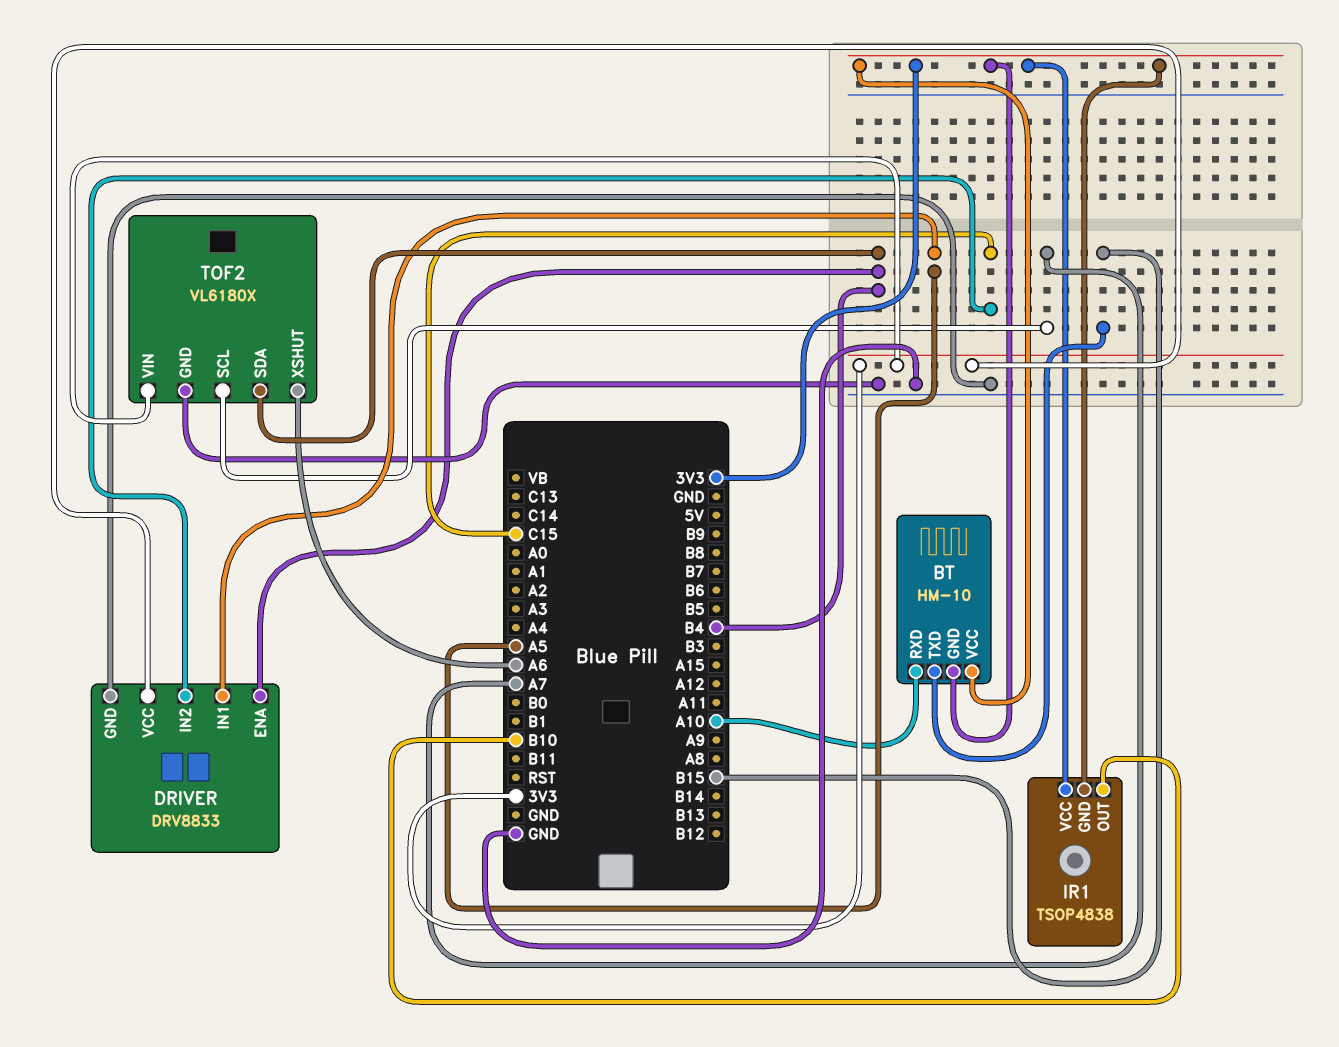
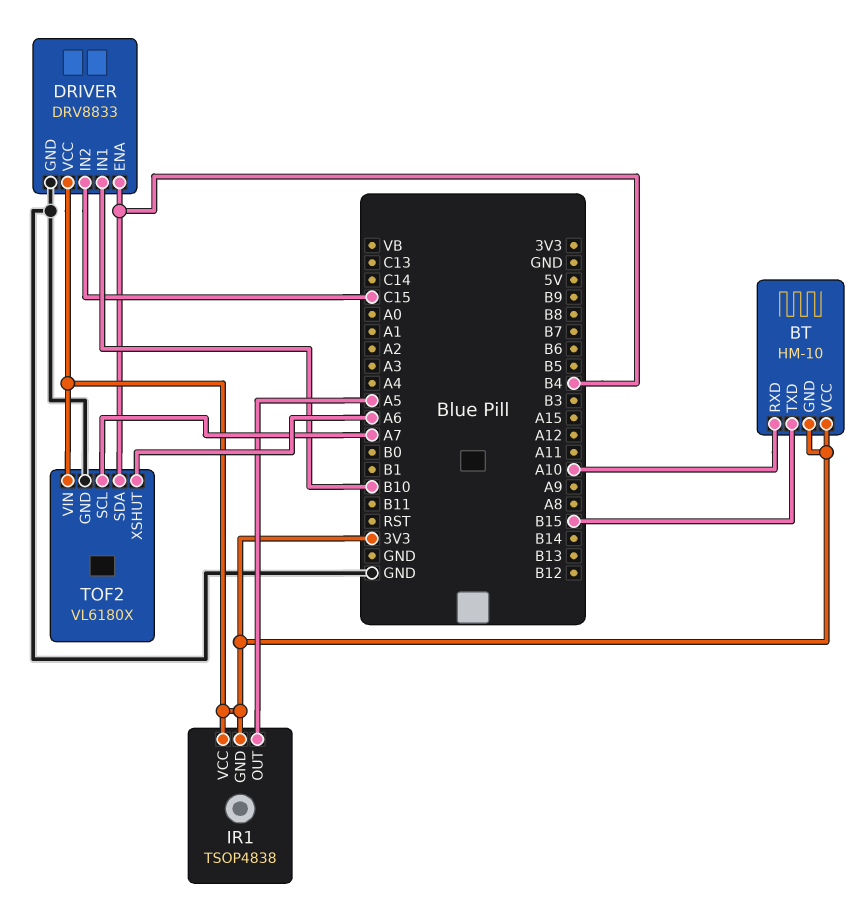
DRIVER pin IN1: A5 -> B10
IR1 pin OUT: B10 -> A5

